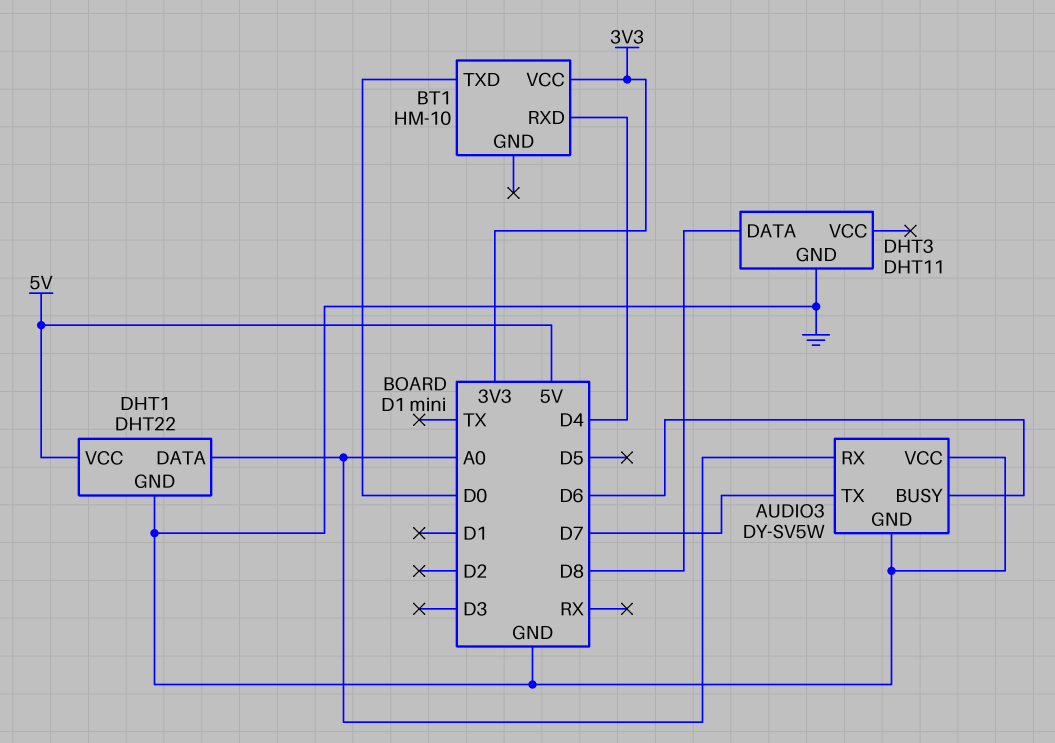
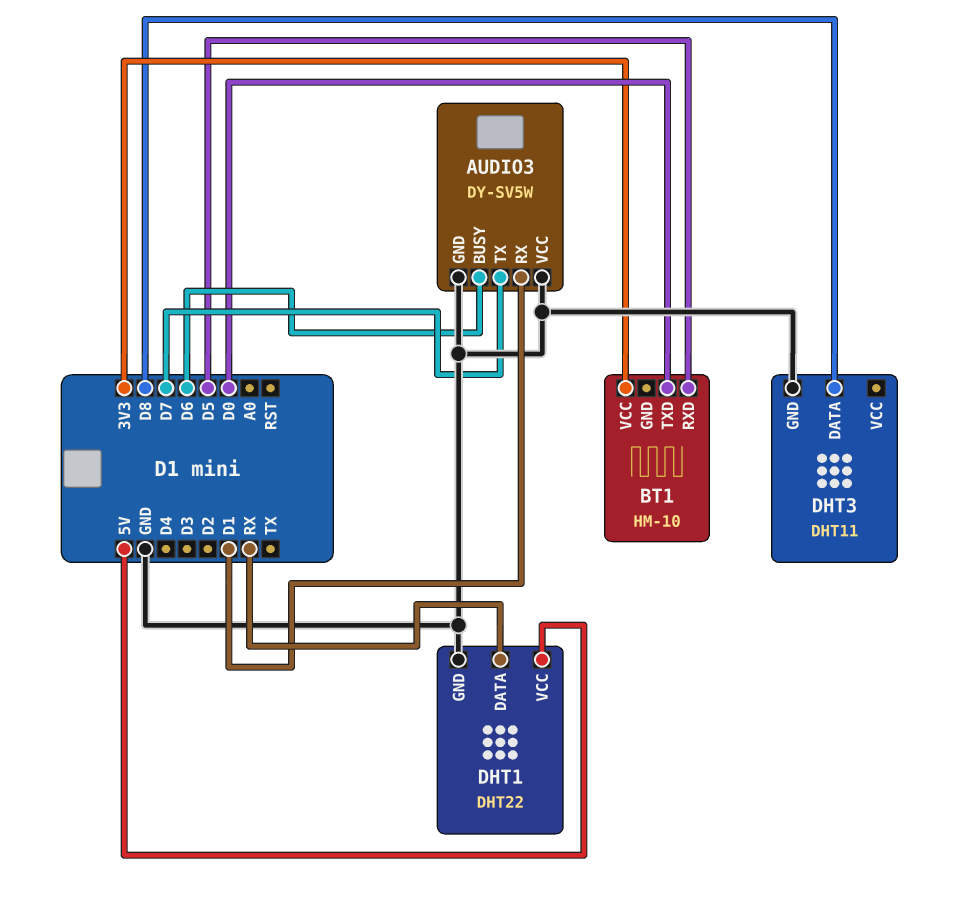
AUDIO3 pin RX: A0 -> D1
BT1 pin RXD: D4 -> D5
DHT1 pin DATA: A0 -> RX

